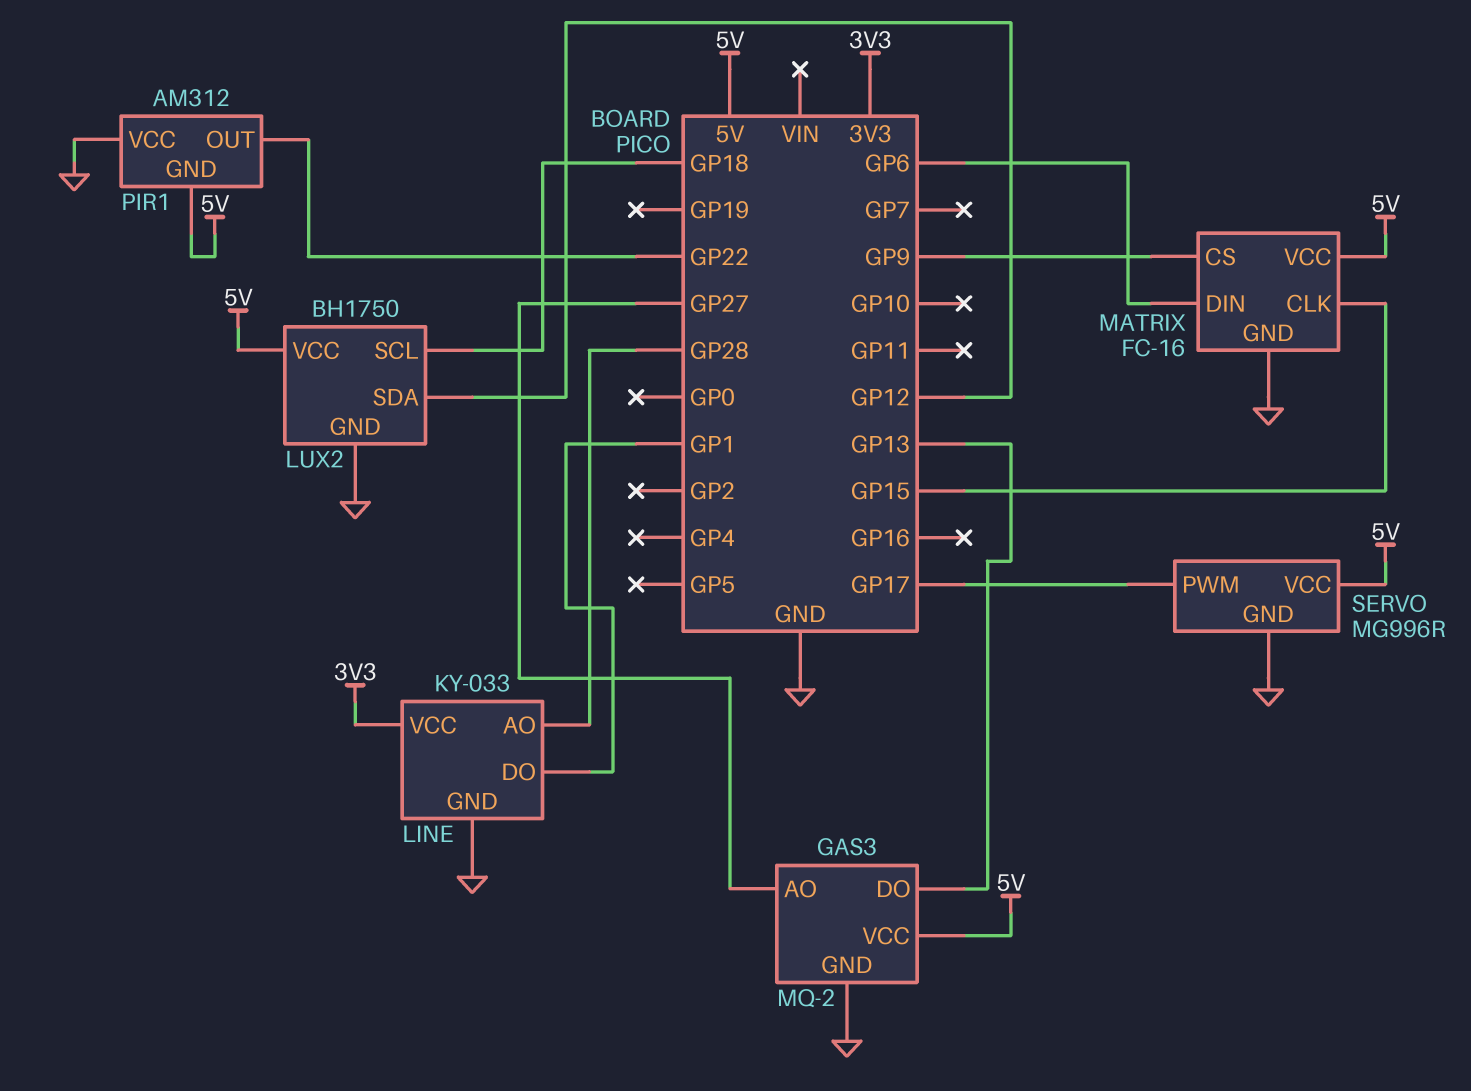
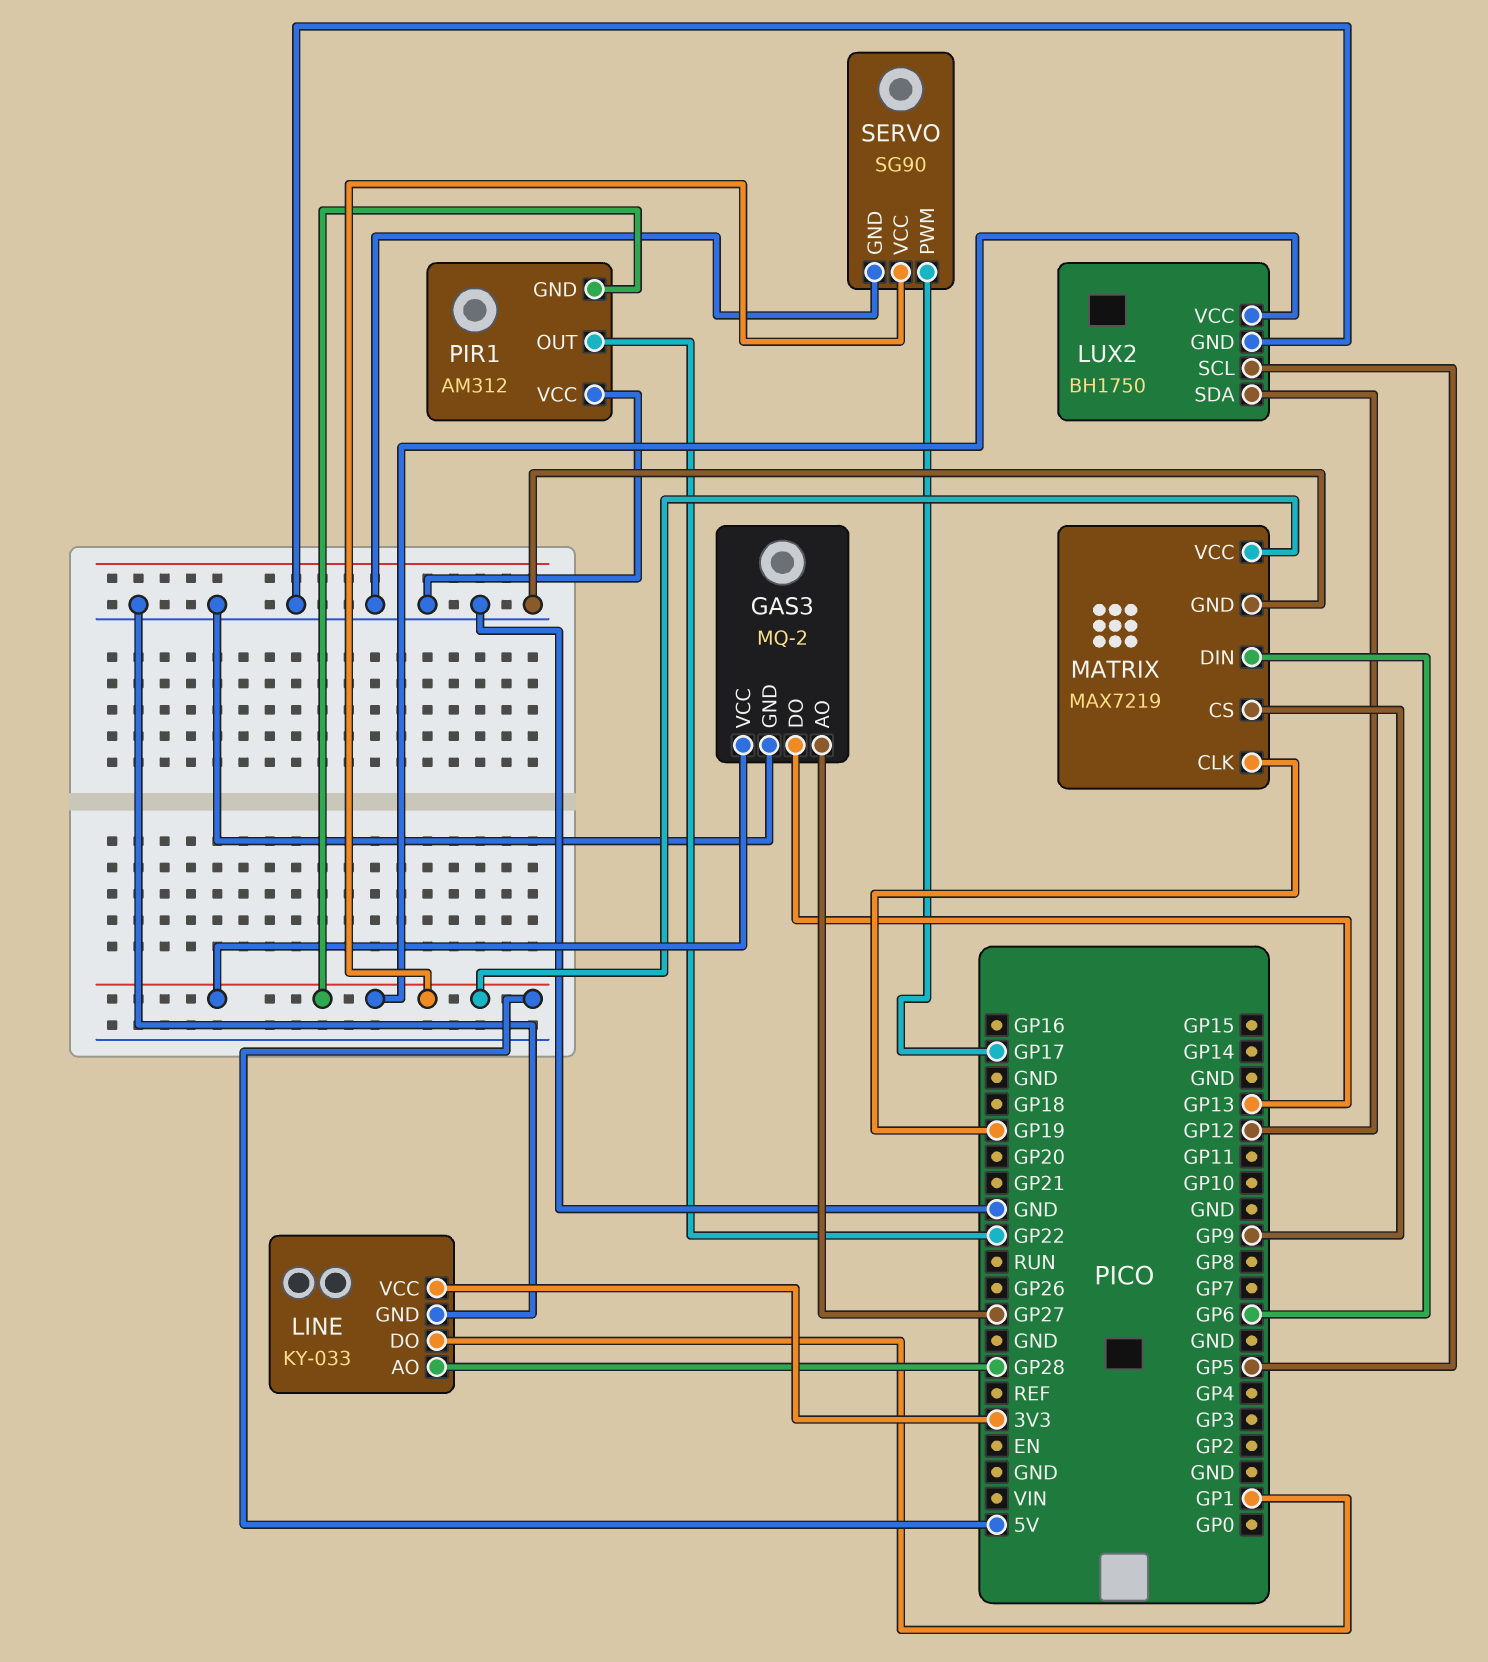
LUX2 pin SCL: GP18 -> GP5
MATRIX: FC-16 -> MAX7219
MATRIX pin CLK: GP15 -> GP19
SERVO: MG996R -> SG90

